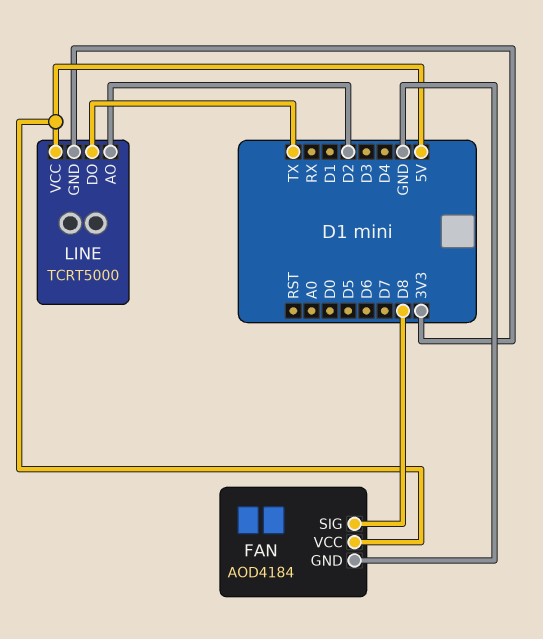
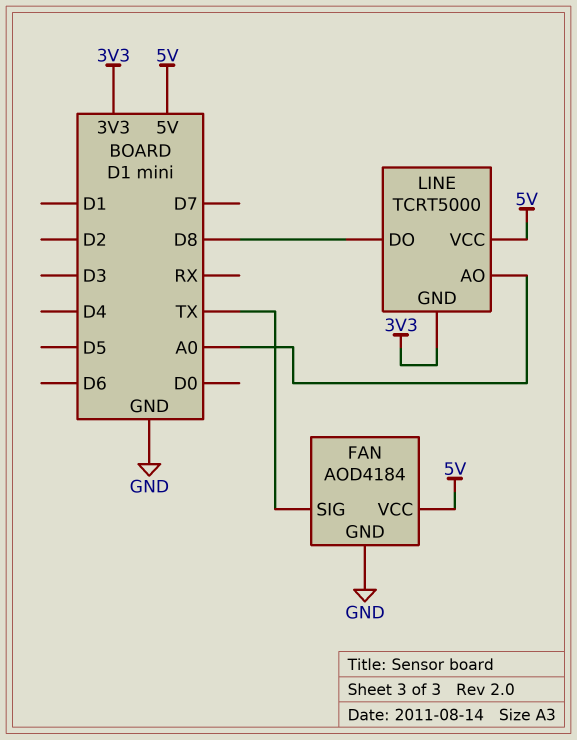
FAN pin SIG: D8 -> TX
LINE pin AO: D2 -> A0
LINE pin DO: TX -> D8

